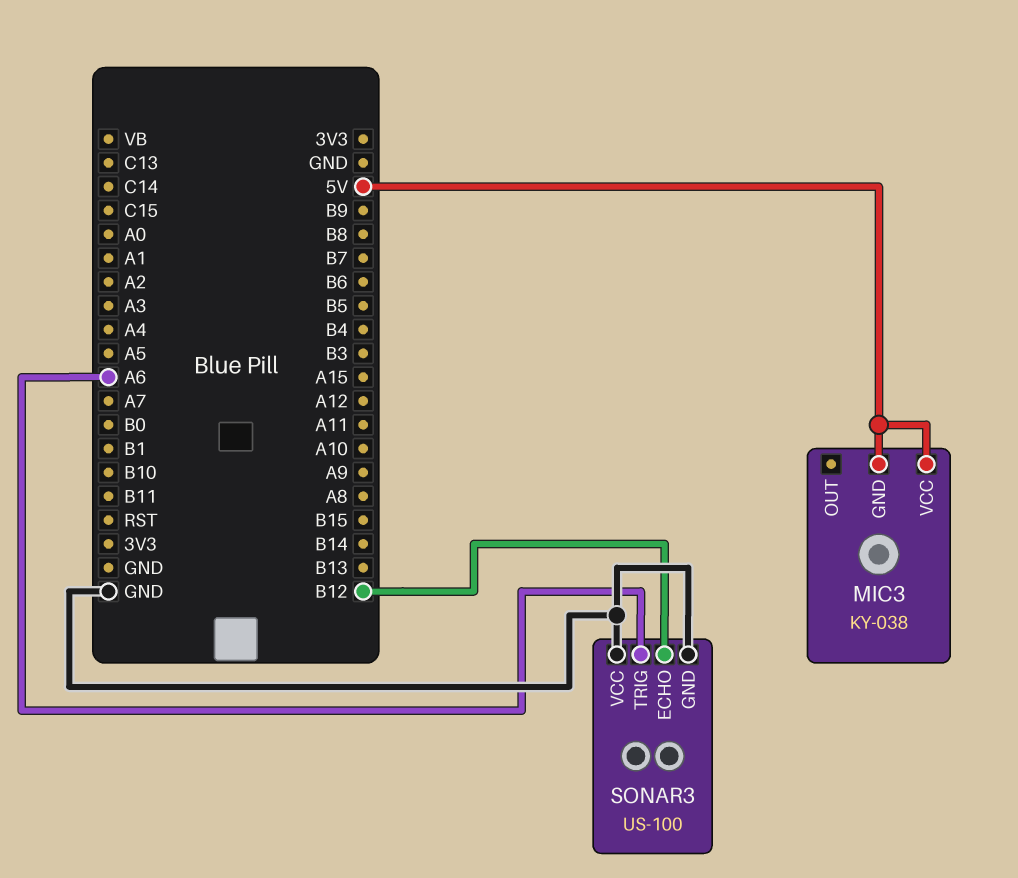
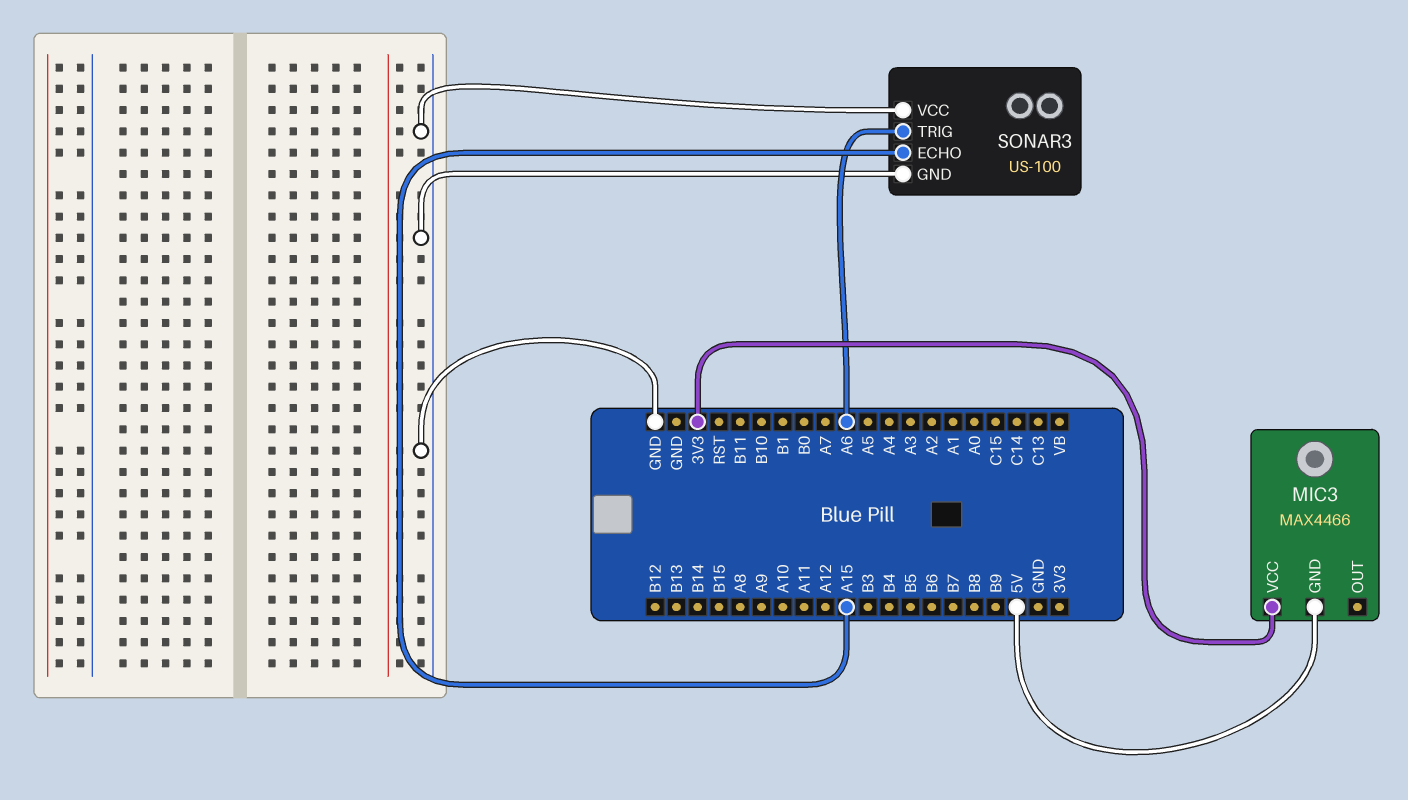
MIC3: KY-038 -> MAX4466
MIC3 pin VCC: 5V -> 3V3
SONAR3 pin ECHO: B12 -> A15

